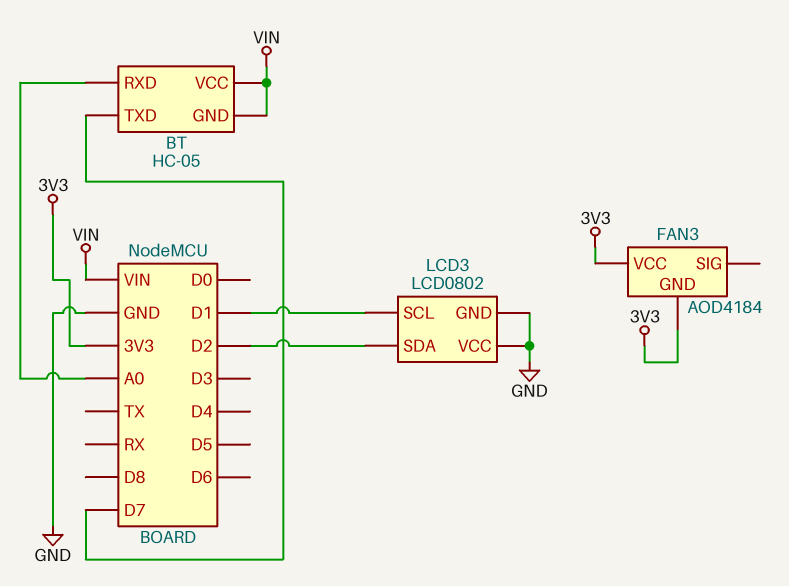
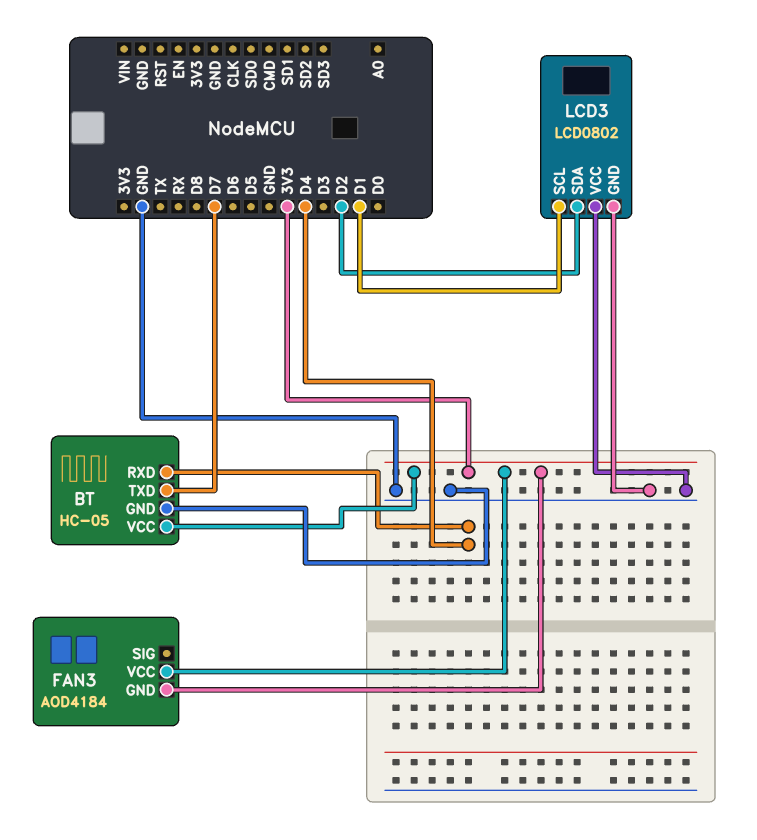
BT pin GND: VIN -> GND
BT pin RXD: A0 -> D4
BT pin VCC: VIN -> 3V3

